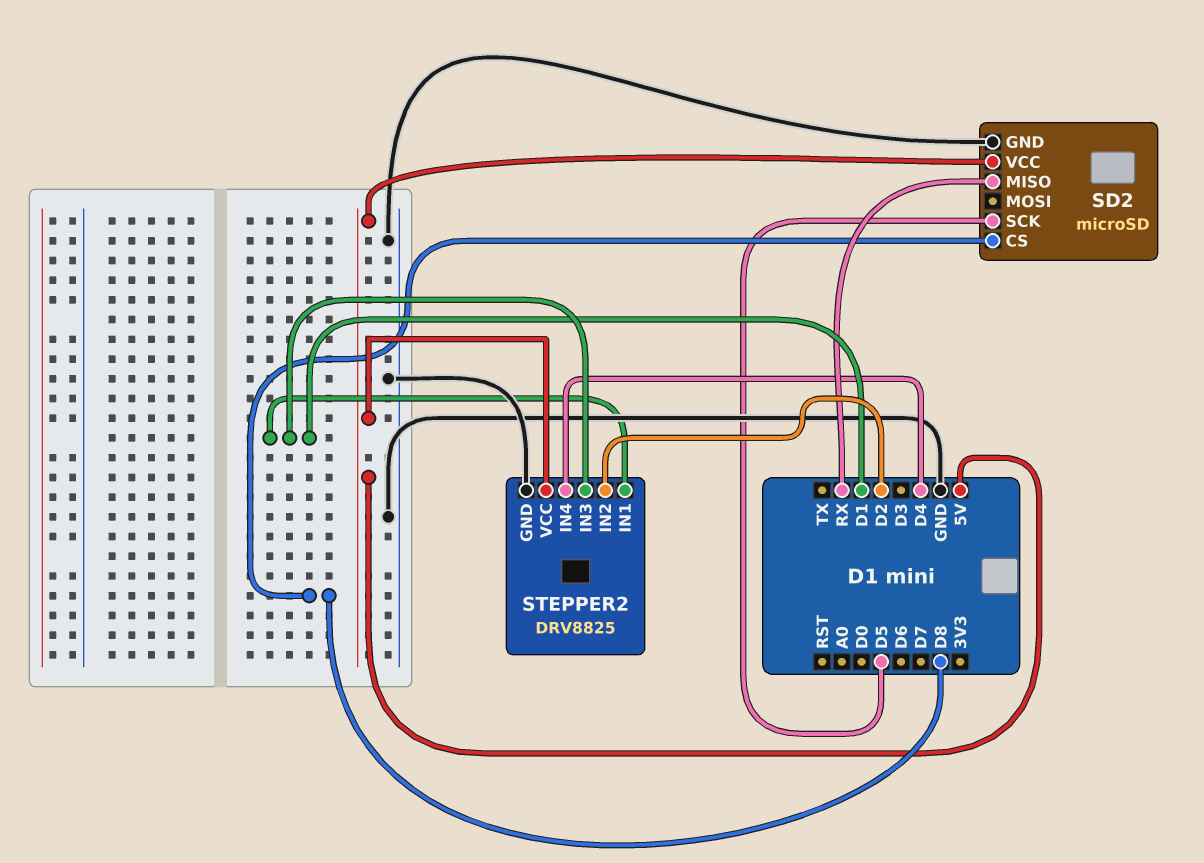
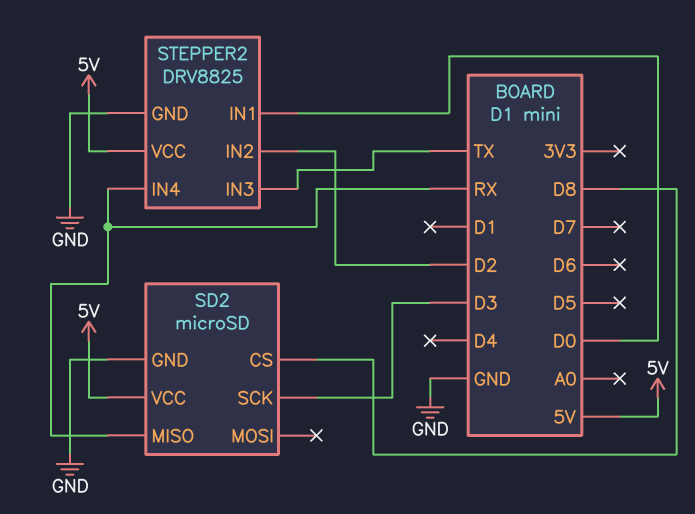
SD2 pin SCK: D5 -> D3
STEPPER2 pin IN1: D1 -> D0
STEPPER2 pin IN3: D1 -> TX
STEPPER2 pin IN4: D4 -> RX

